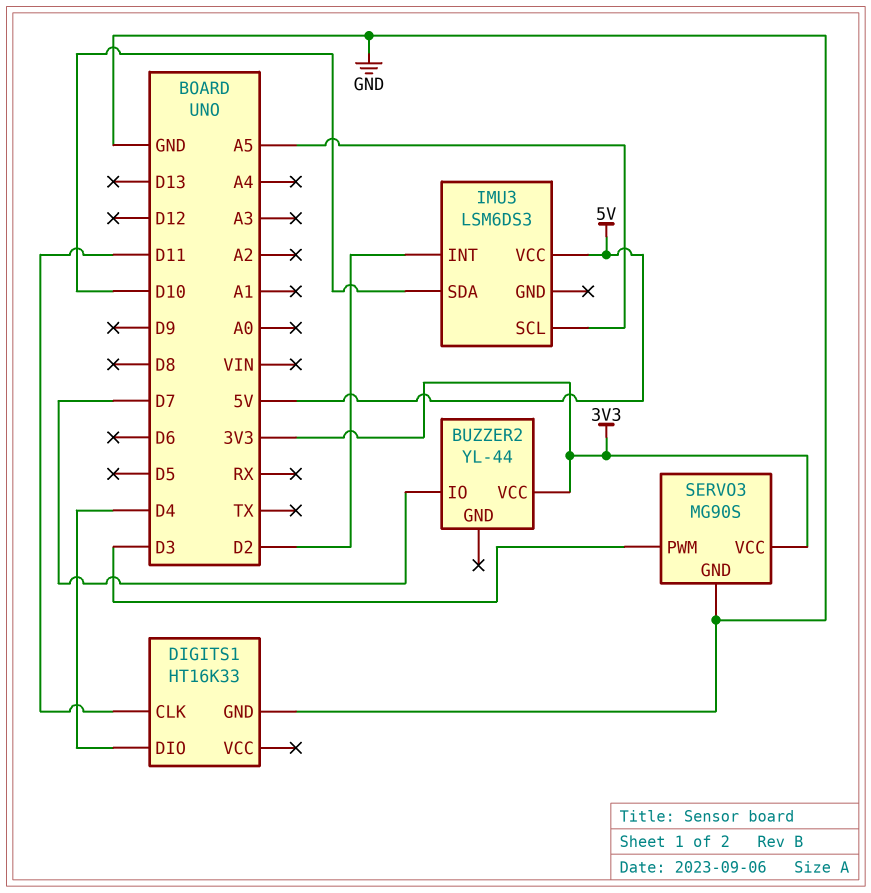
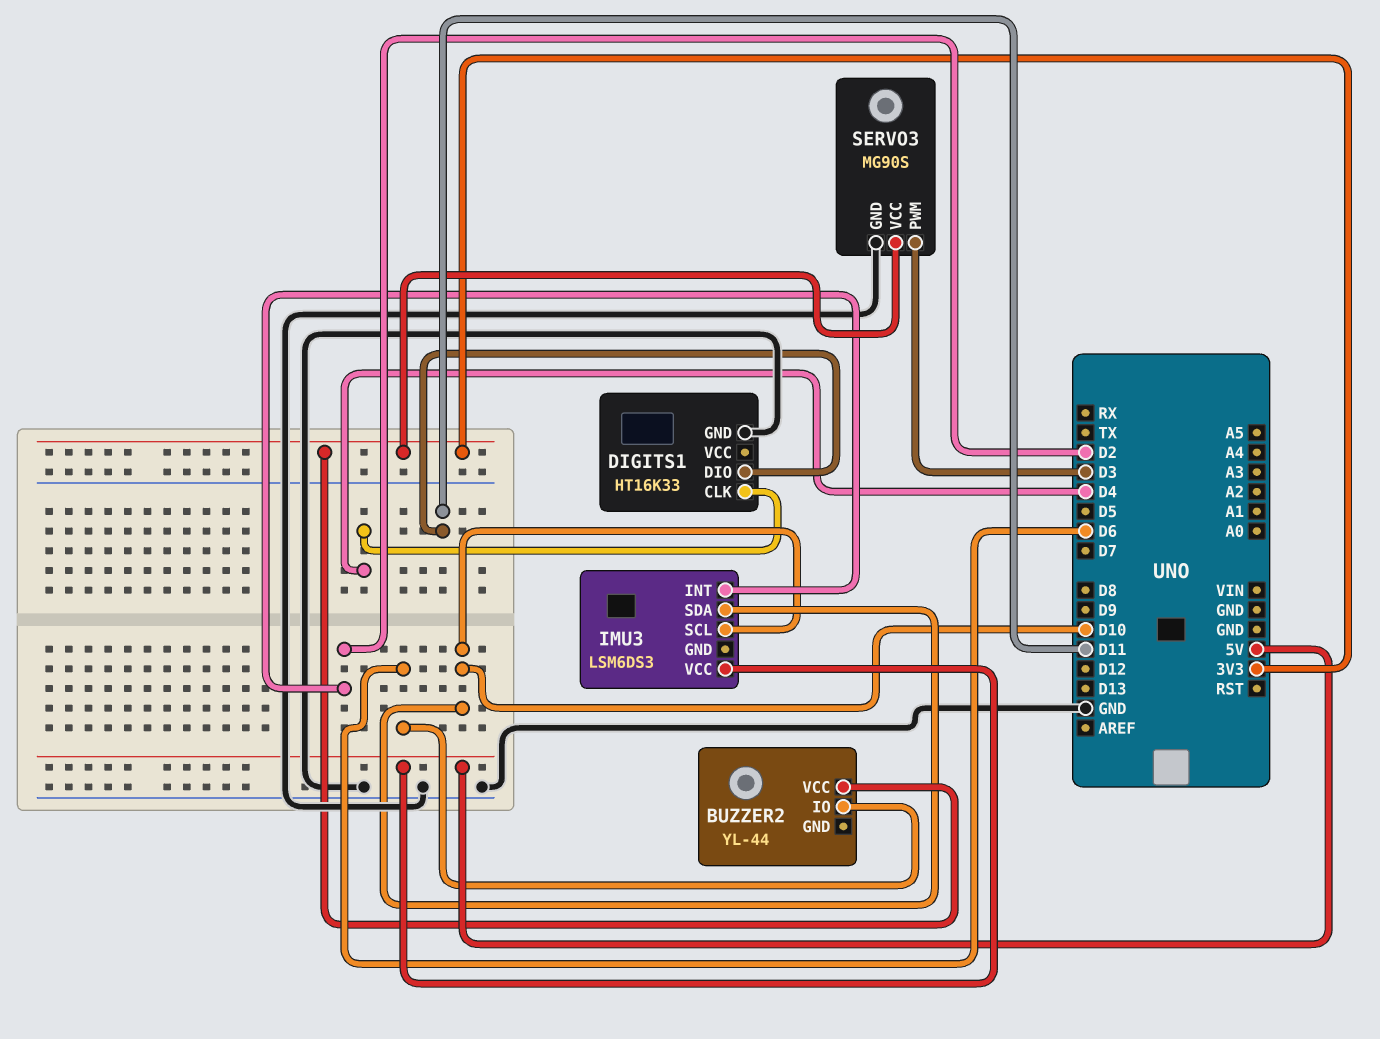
BUZZER2 pin IO: D7 -> D6
DIGITS1 pin CLK: D11 -> D4
DIGITS1 pin DIO: D4 -> D11
IMU3 pin SCL: A5 -> D10

